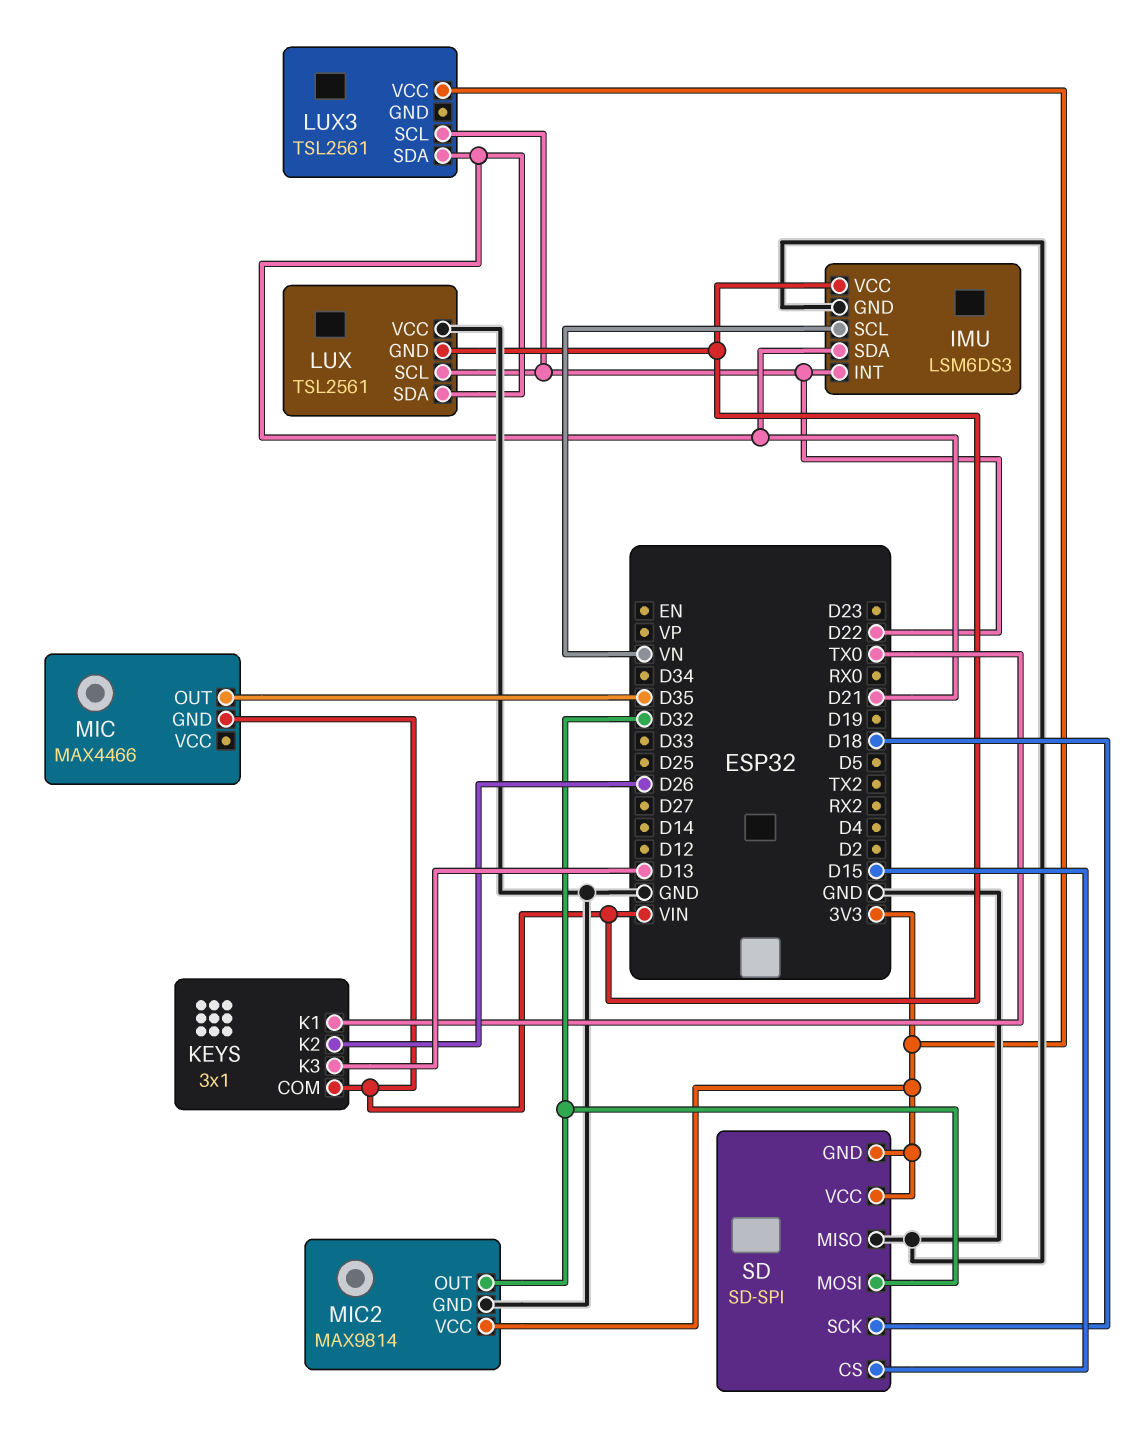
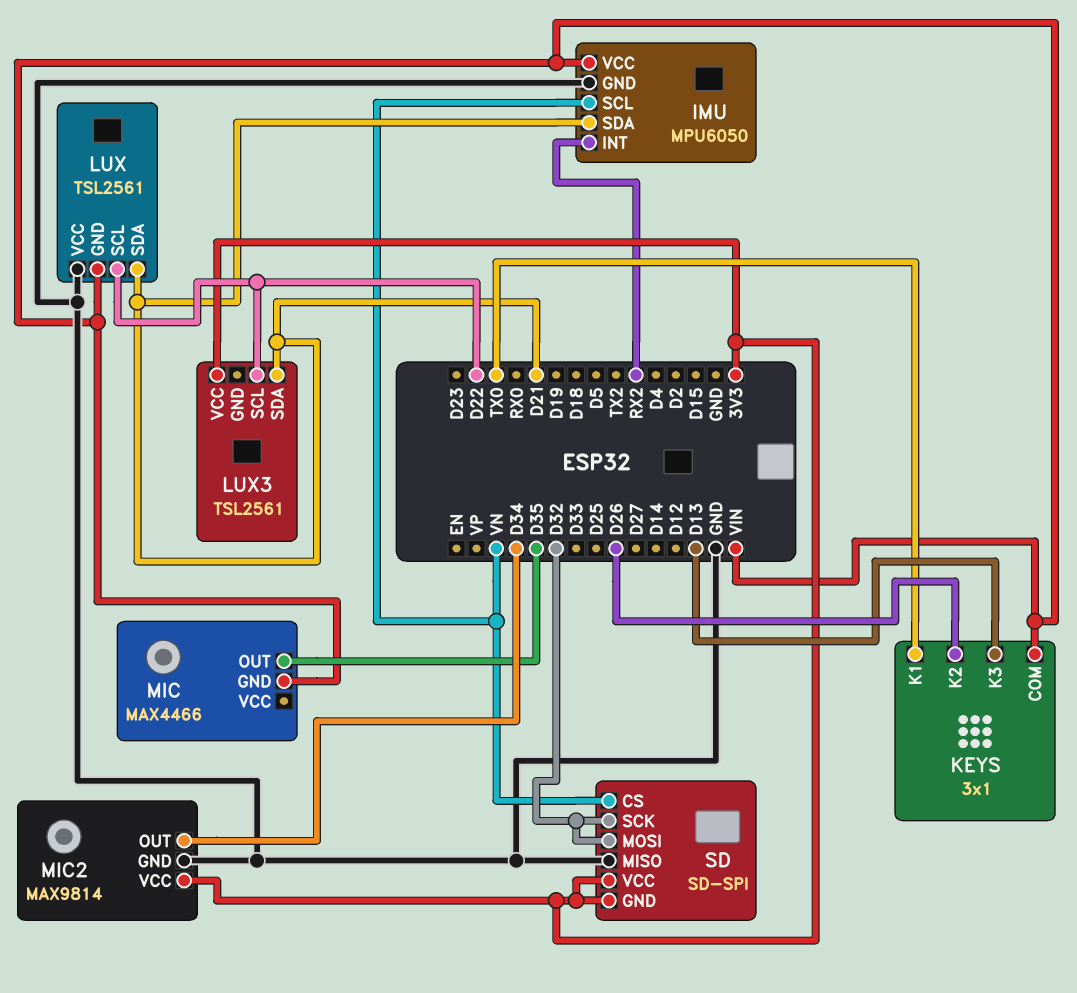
IMU: LSM6DS3 -> MPU6050
IMU pin INT: D22 -> RX2
MIC2 pin OUT: D32 -> D34
SD pin CS: D15 -> VN
SD pin SCK: D18 -> D32

